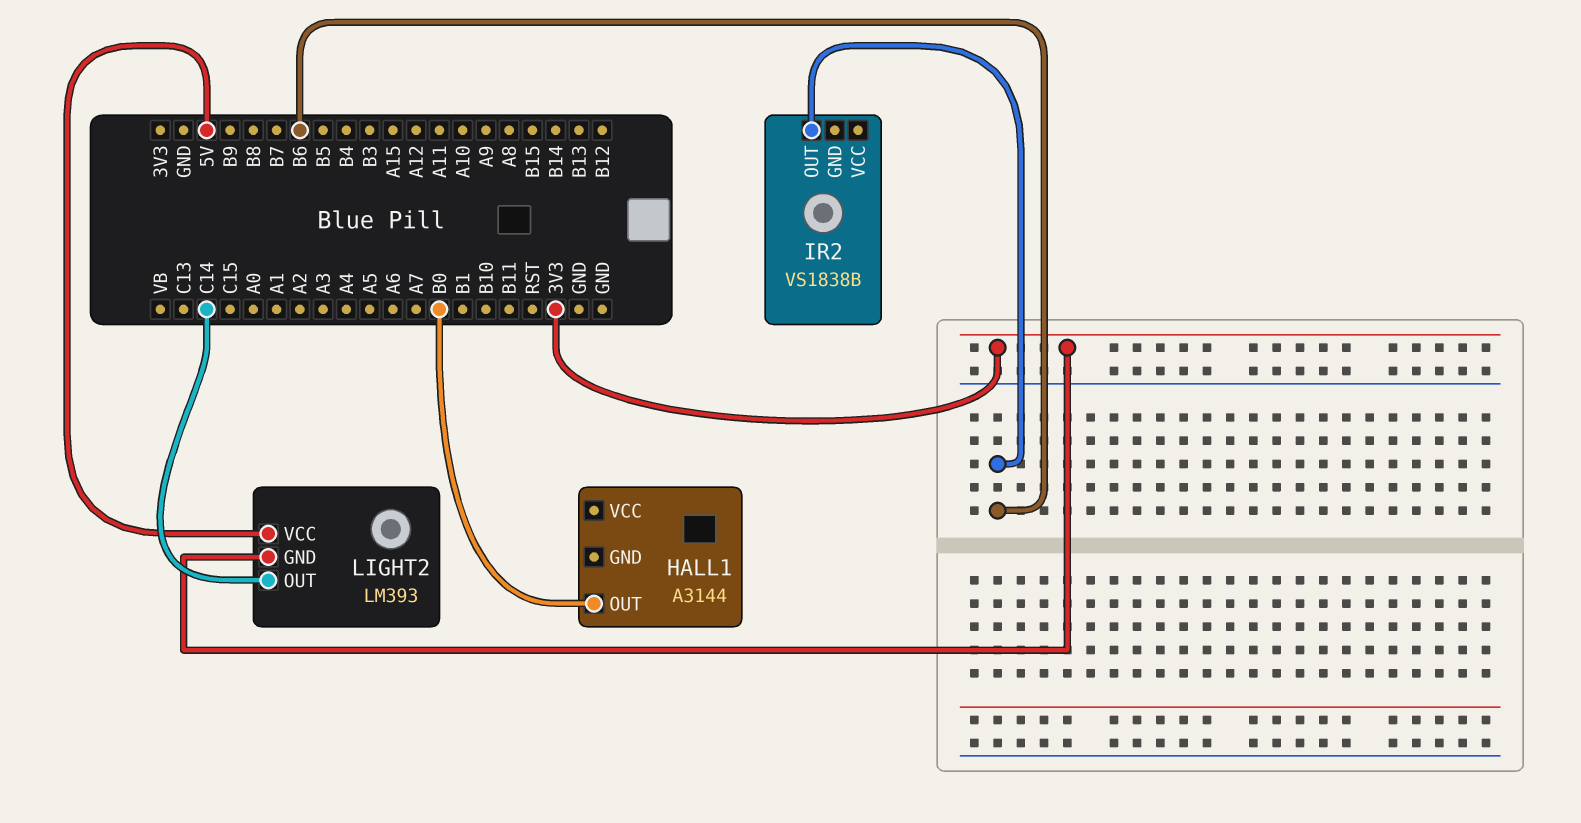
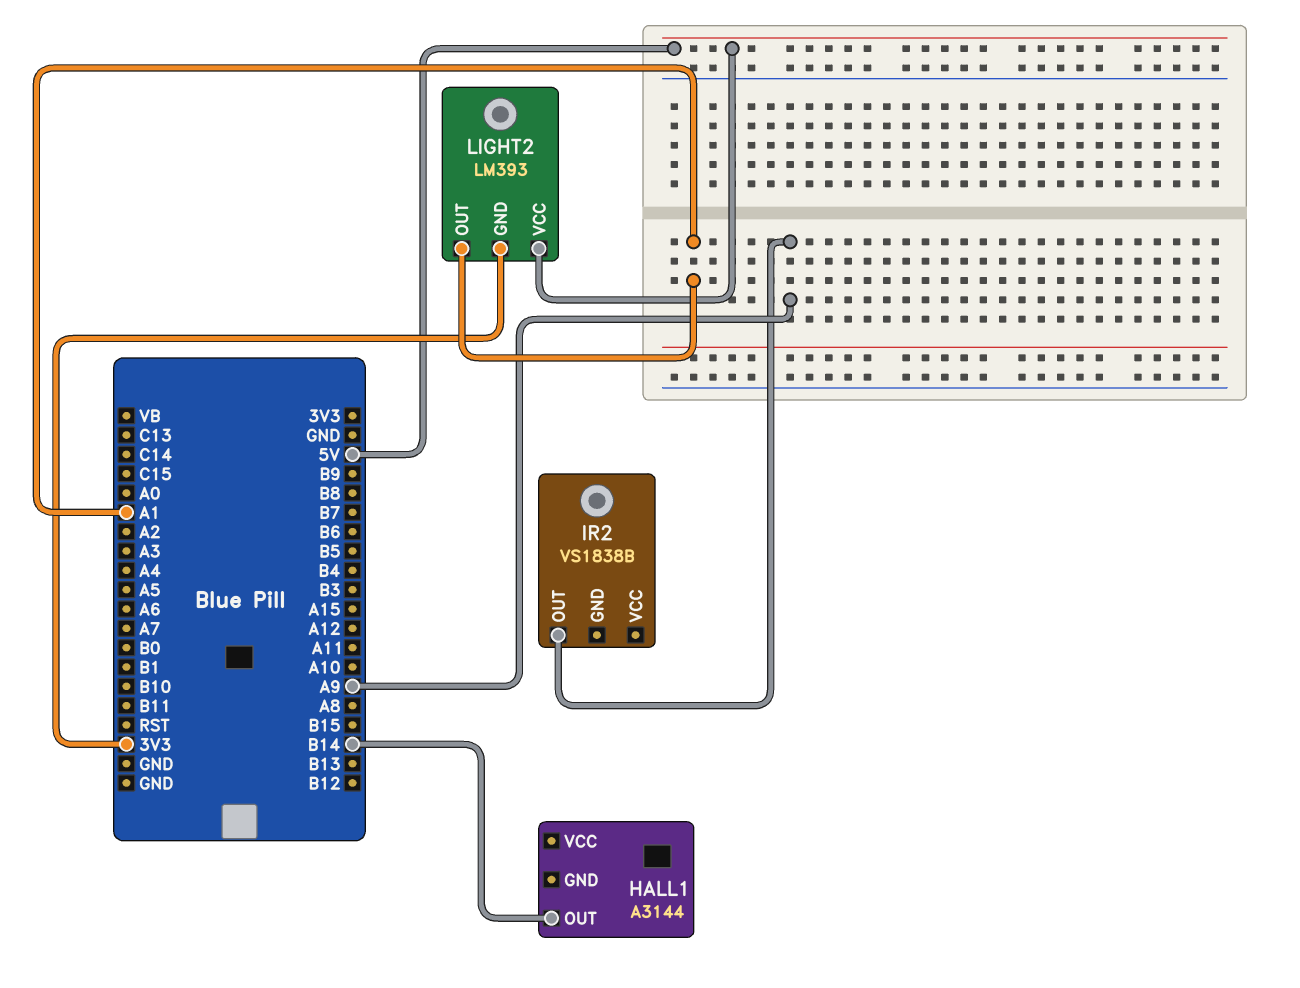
HALL1 pin OUT: B0 -> B14
IR2 pin OUT: B6 -> A9
LIGHT2 pin OUT: C14 -> A1

